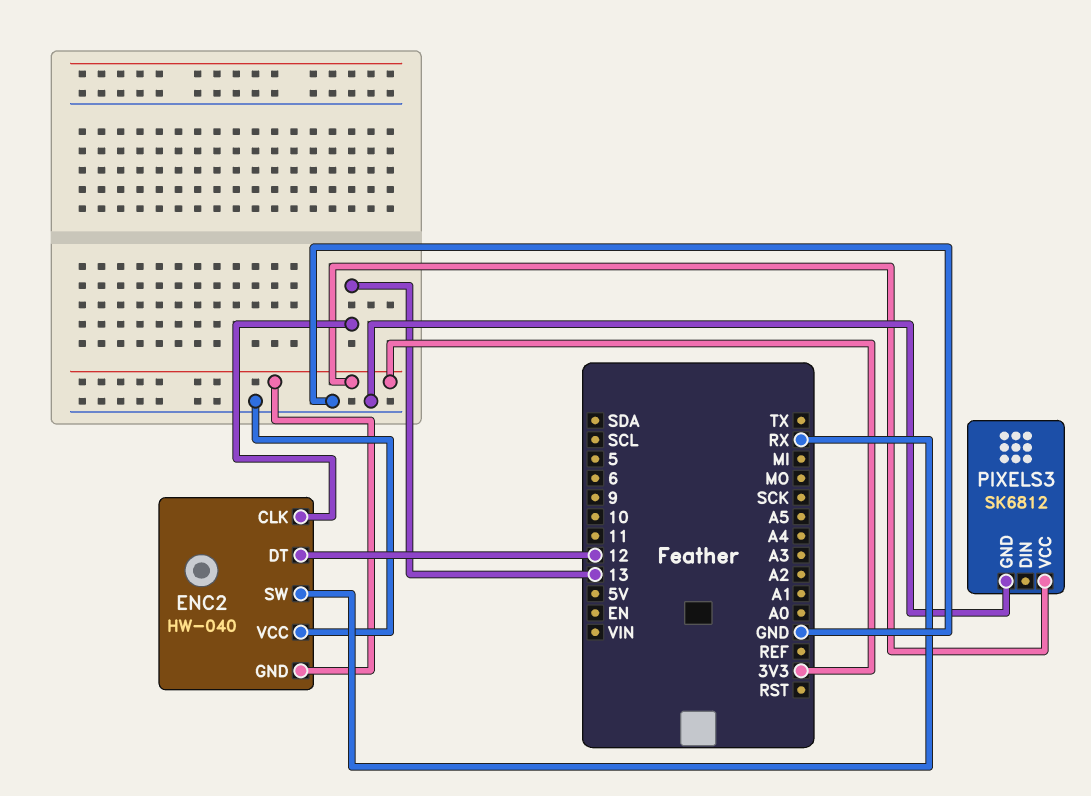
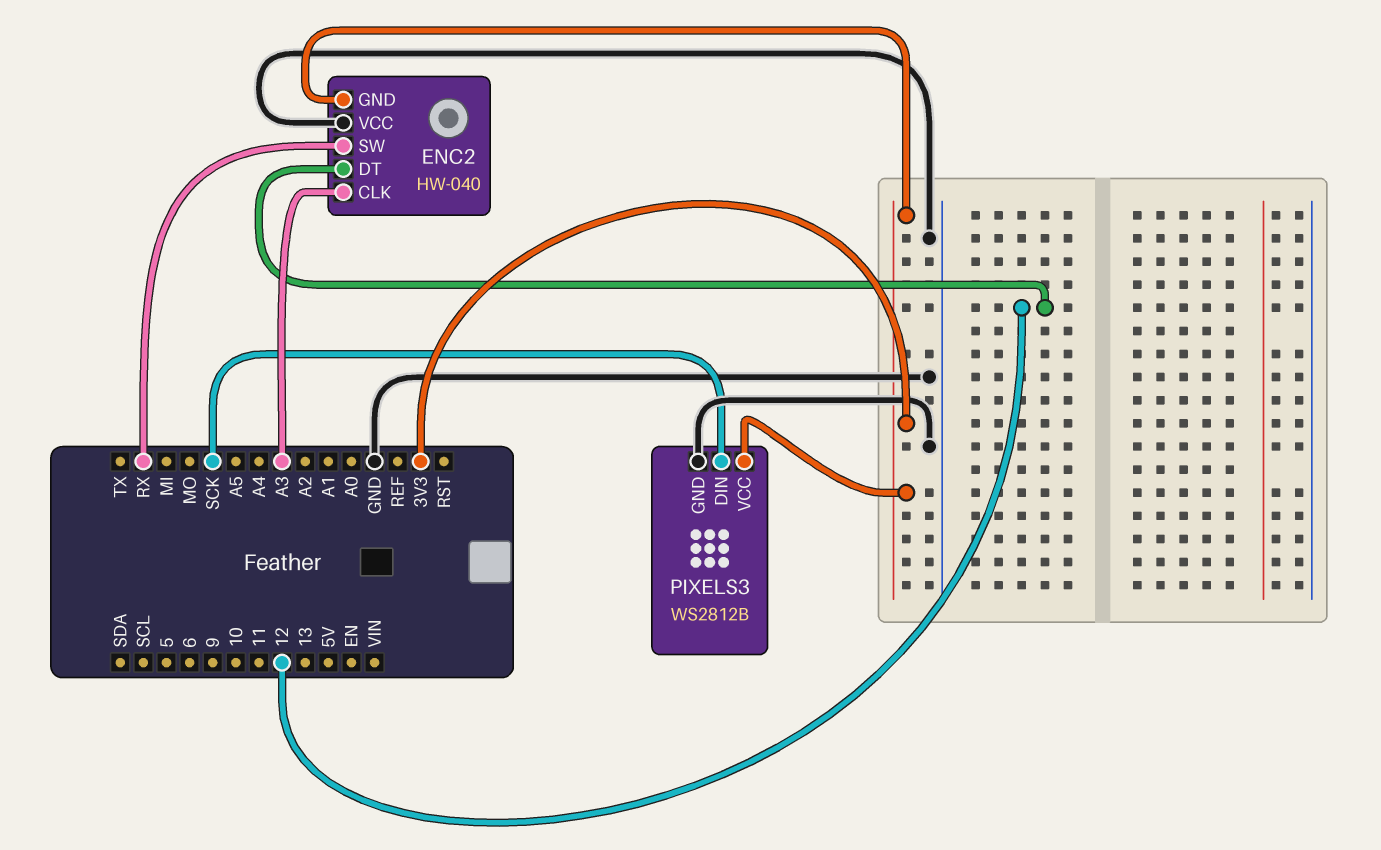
ENC2 pin CLK: 13 -> A3
PIXELS3: SK6812 -> WS2812B
PIXELS3 pin DIN: none -> SCK

